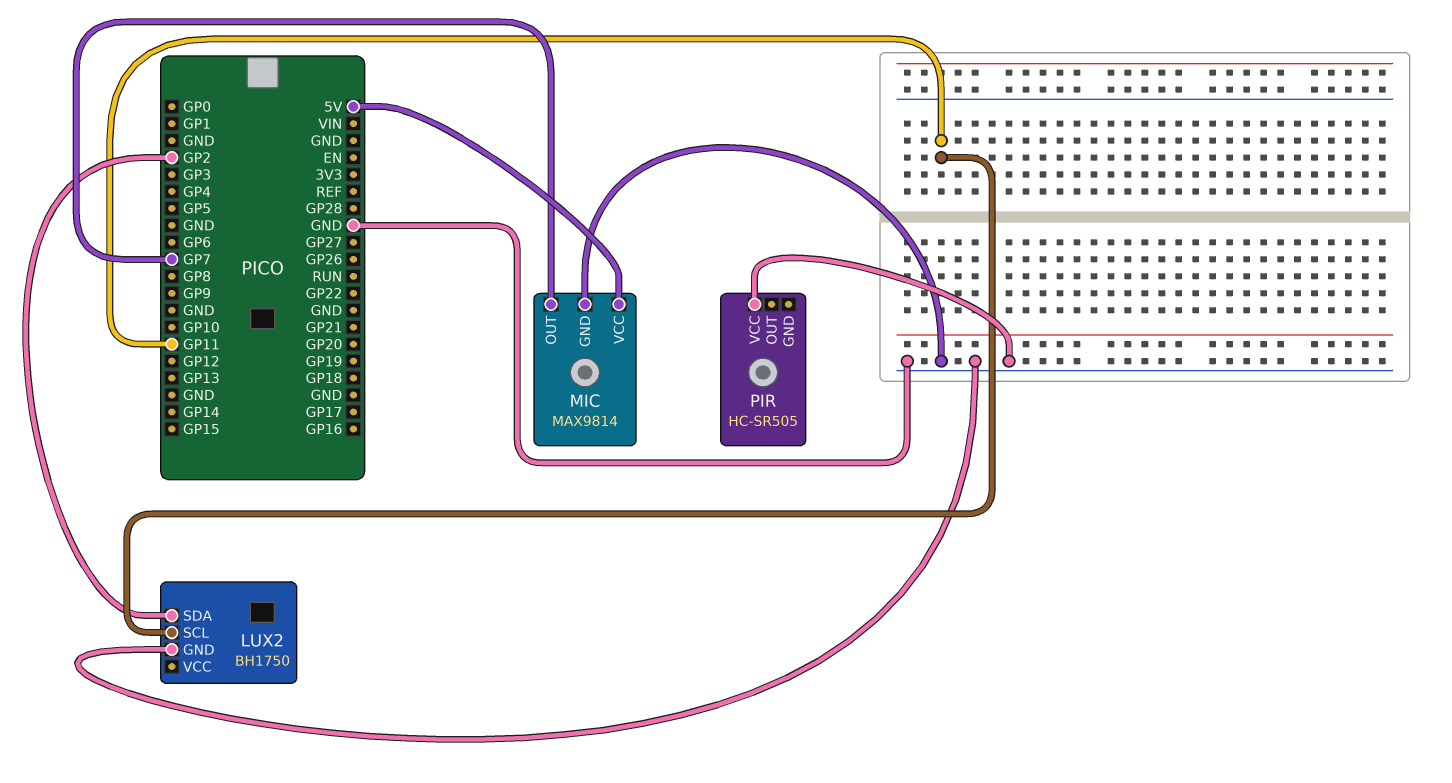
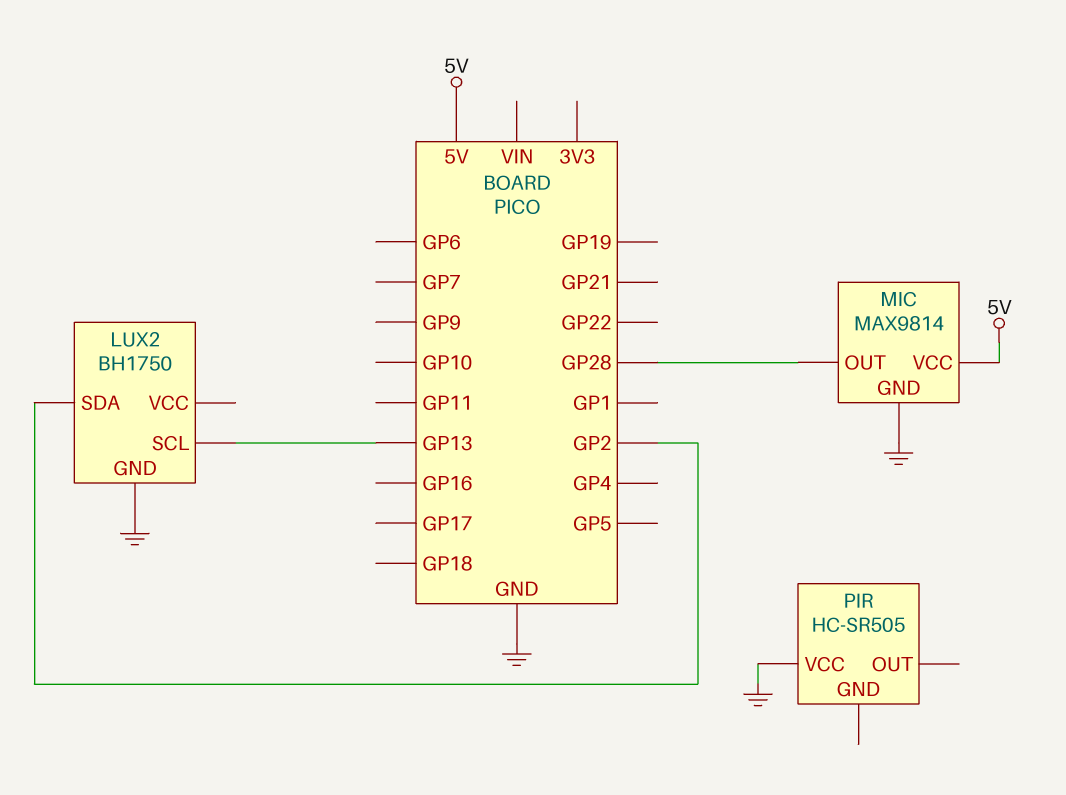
LUX2 pin SCL: GP11 -> GP13
MIC pin OUT: GP7 -> GP28

